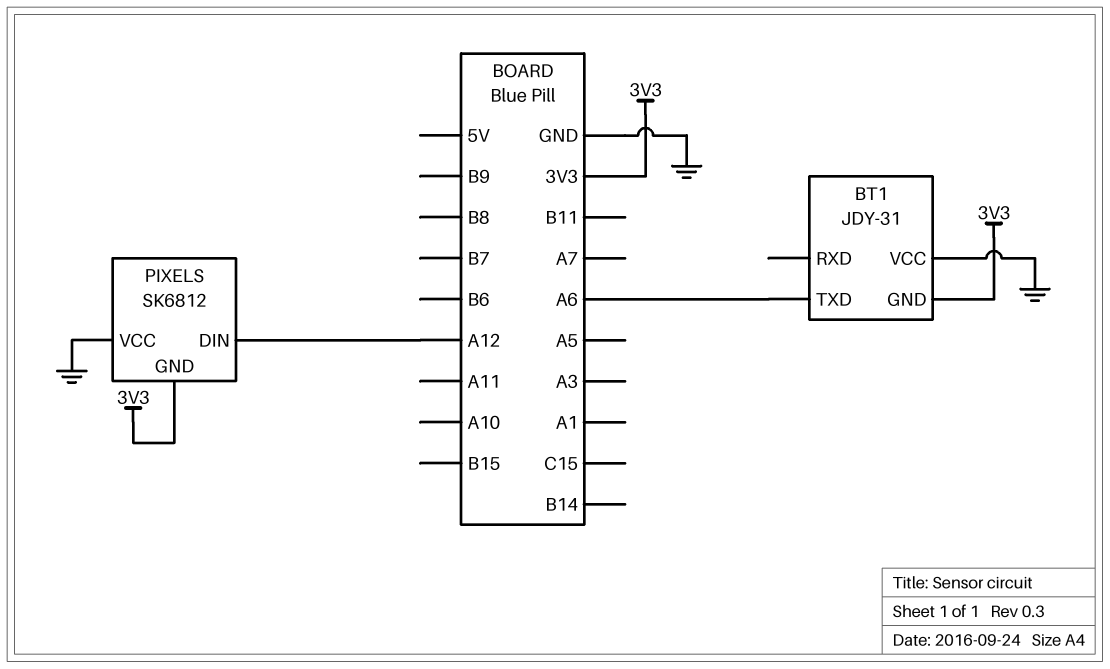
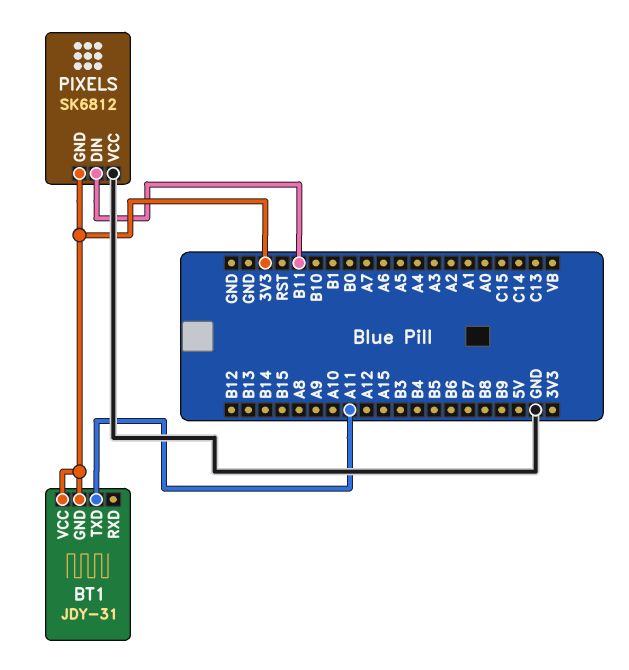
BT1 pin TXD: A6 -> A11
BT1 pin VCC: GND -> 3V3
PIXELS pin DIN: A12 -> B11

